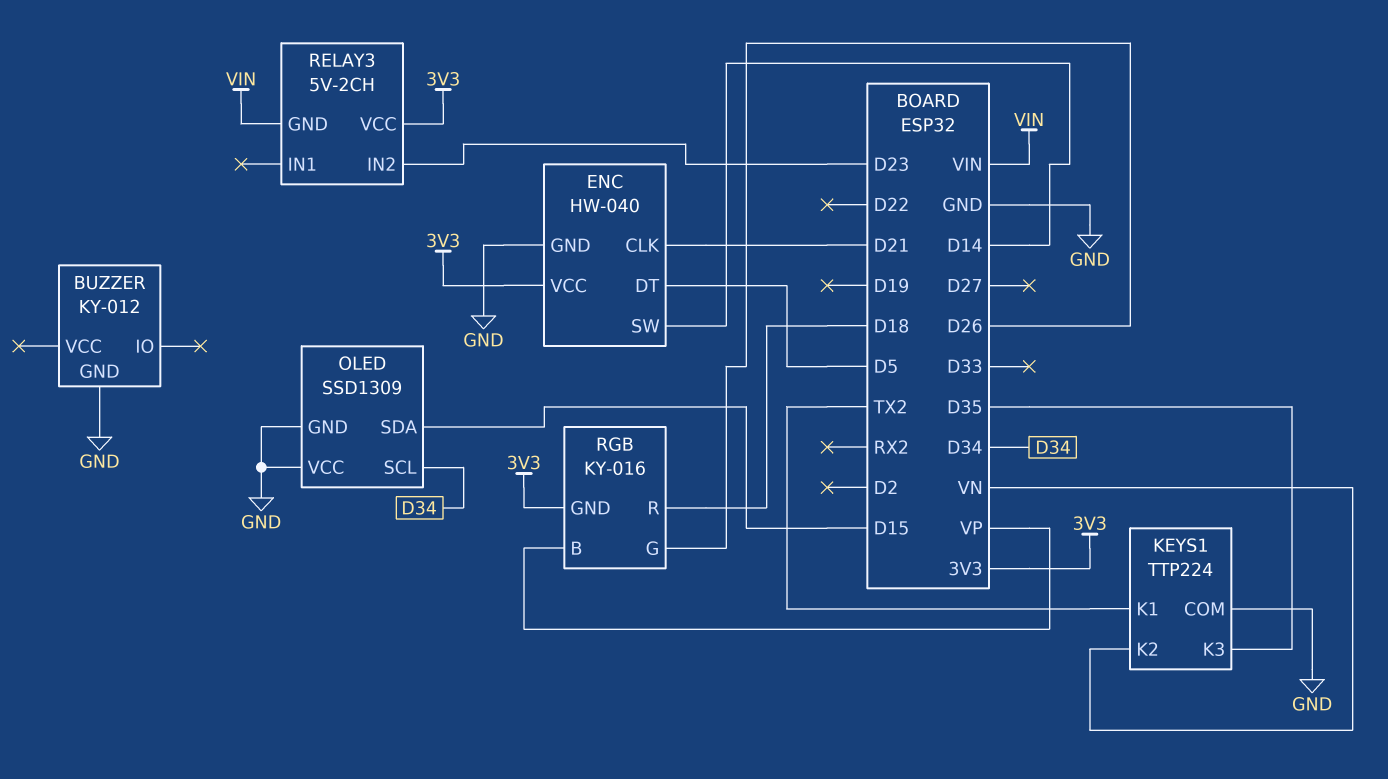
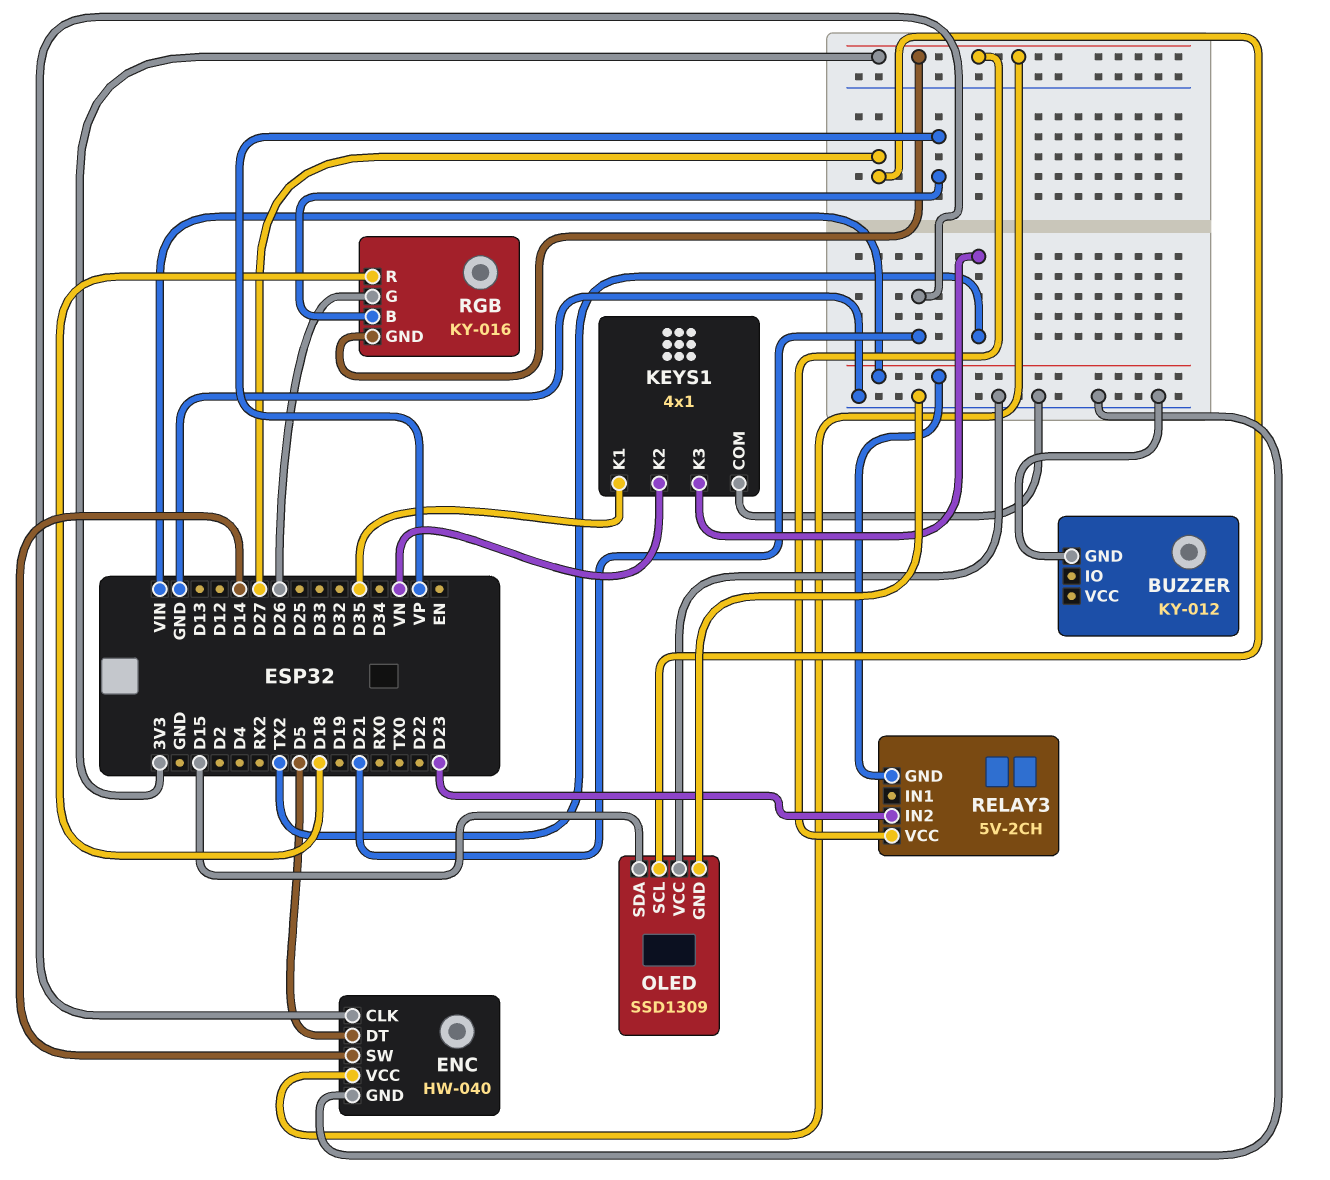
KEYS1: TTP224 -> 4x1
KEYS1 pin K1: TX2 -> D35
KEYS1 pin K3: D35 -> TX2
OLED pin SCL: D34 -> D27

